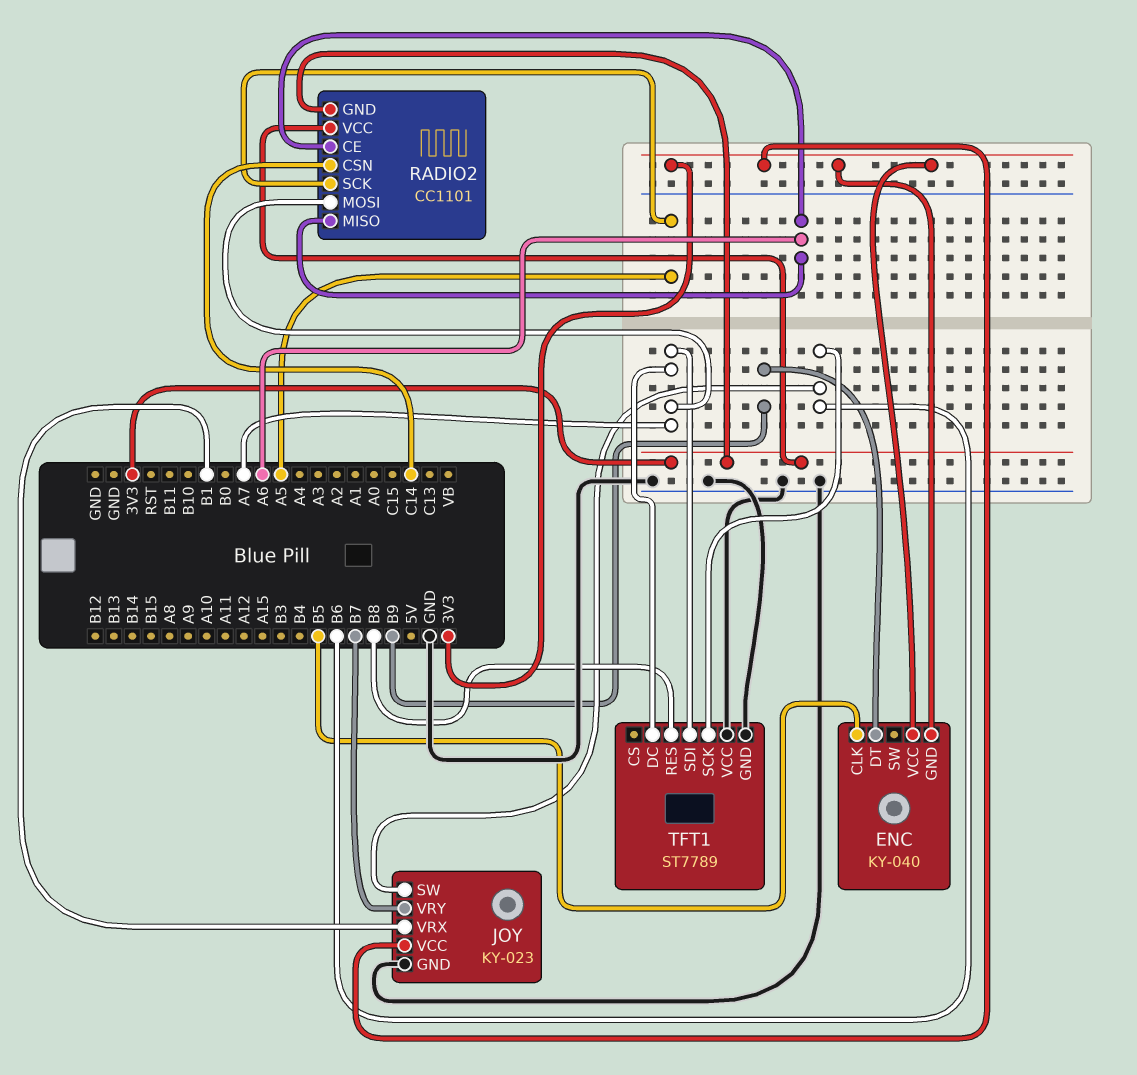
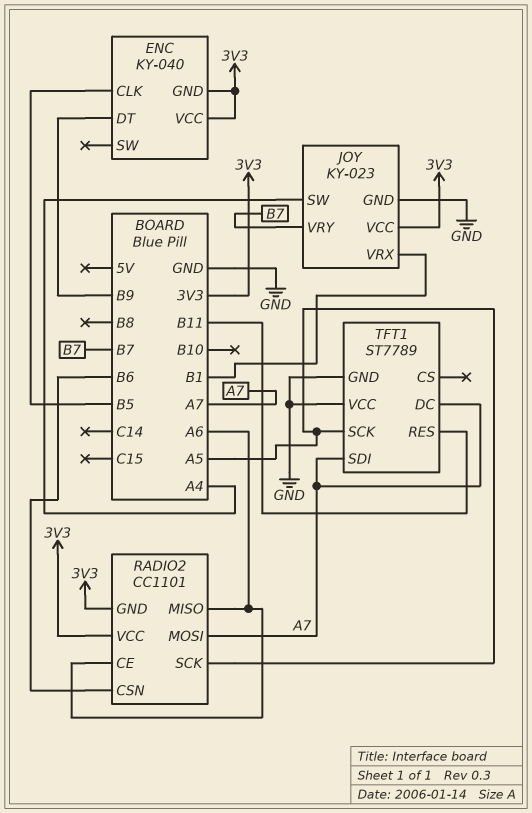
JOY pin SW: B6 -> A4
RADIO2 pin CSN: C14 -> B6
TFT1 pin RES: B8 -> B11
TFT1 pin SCK: B6 -> A5

